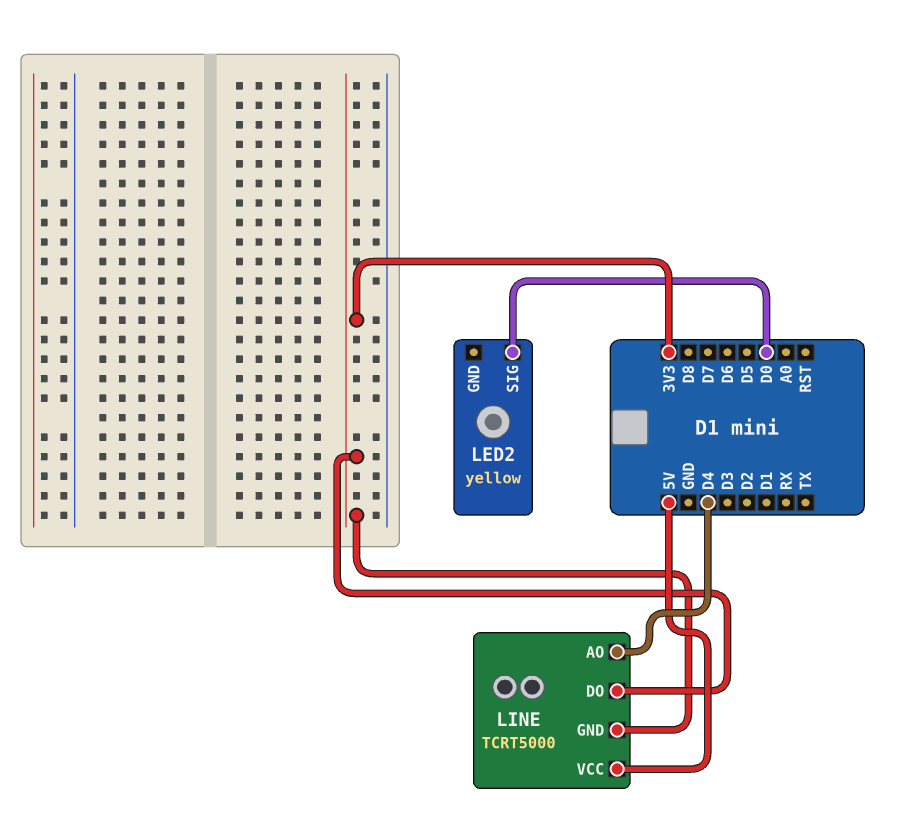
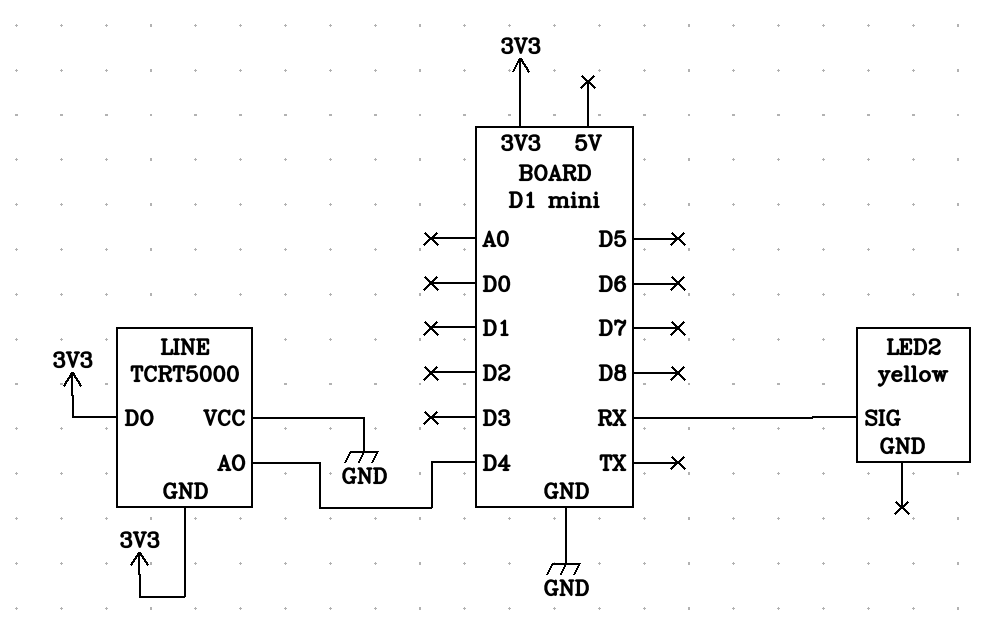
LED2 pin SIG: D0 -> RX
LINE pin VCC: 5V -> GND

